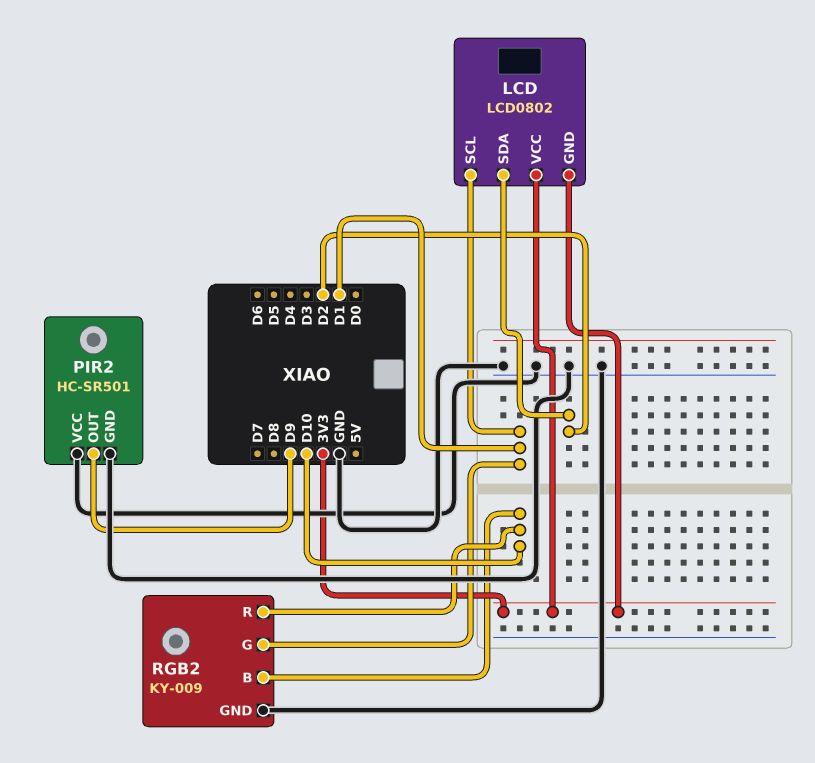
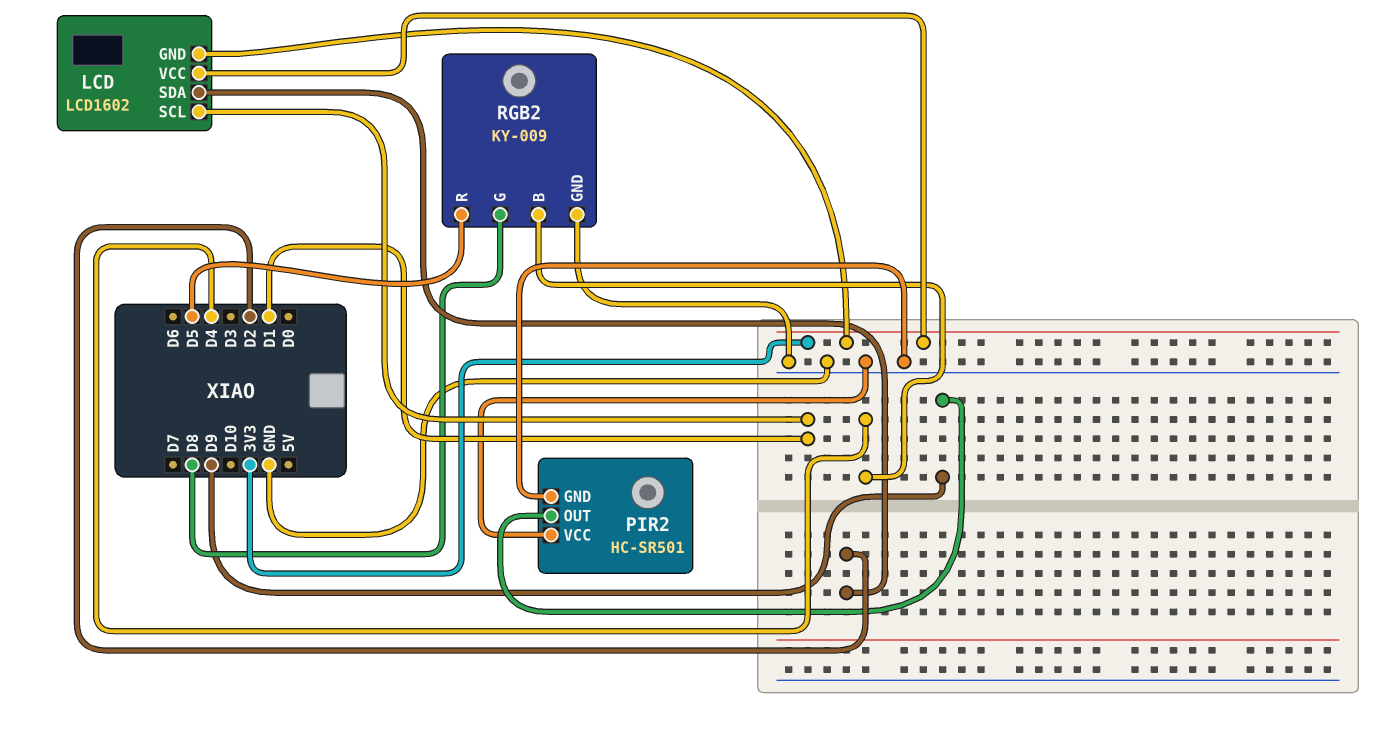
LCD: LCD0802 -> LCD1602
RGB2 pin B: D10 -> D4
RGB2 pin G: D1 -> D8
RGB2 pin R: D10 -> D5

